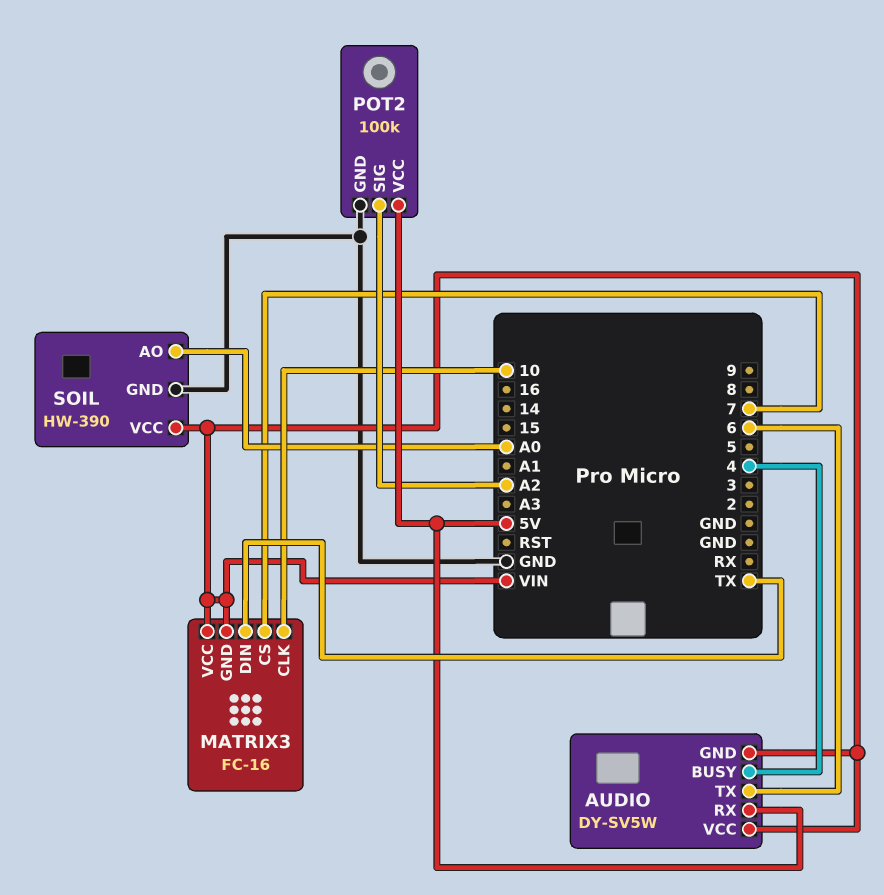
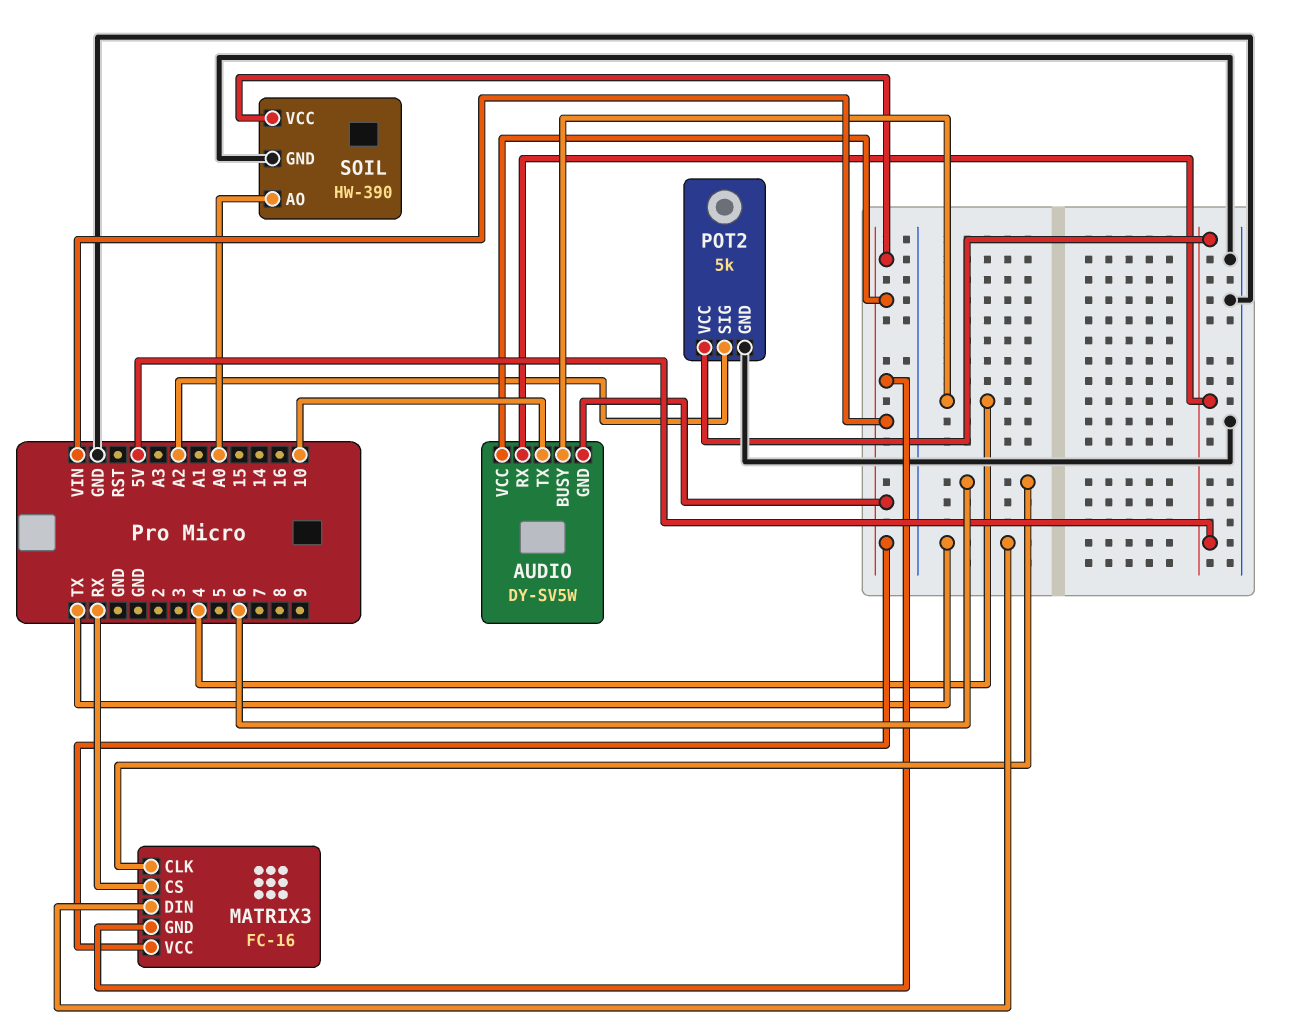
AUDIO pin TX: 6 -> 10
MATRIX3 pin CLK: 10 -> 6
MATRIX3 pin CS: 7 -> RX
POT2: 100k -> 5k

